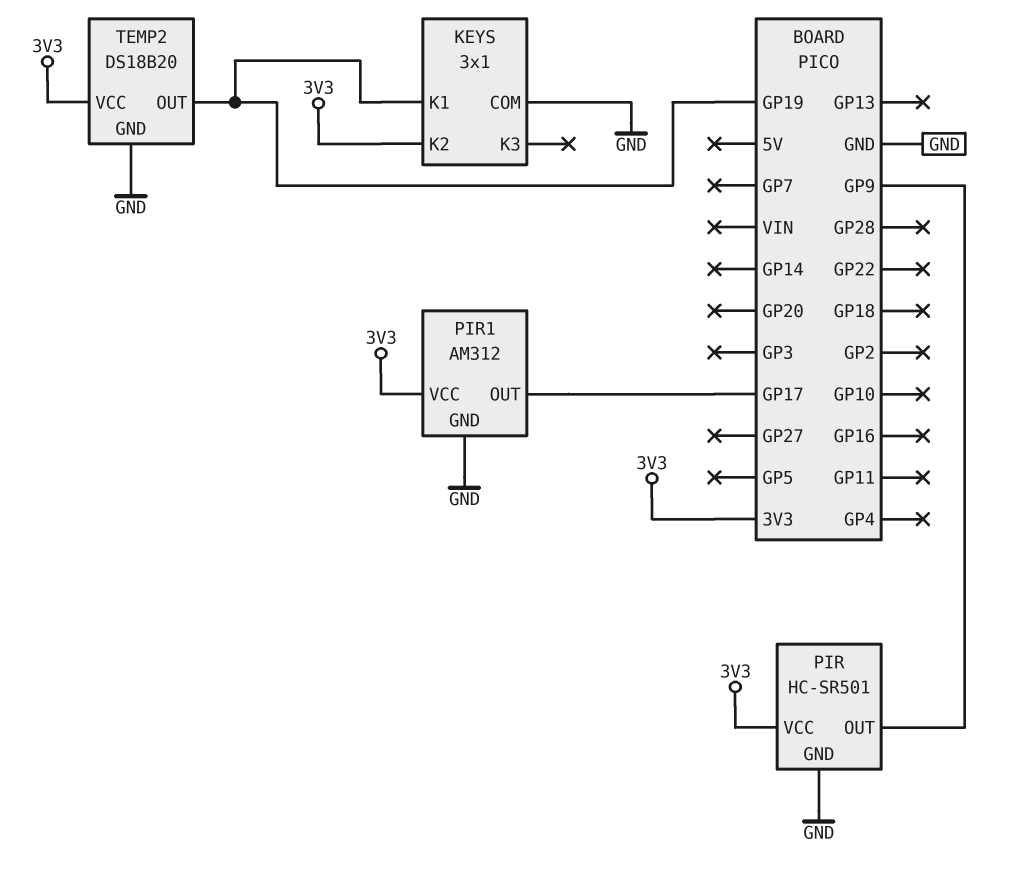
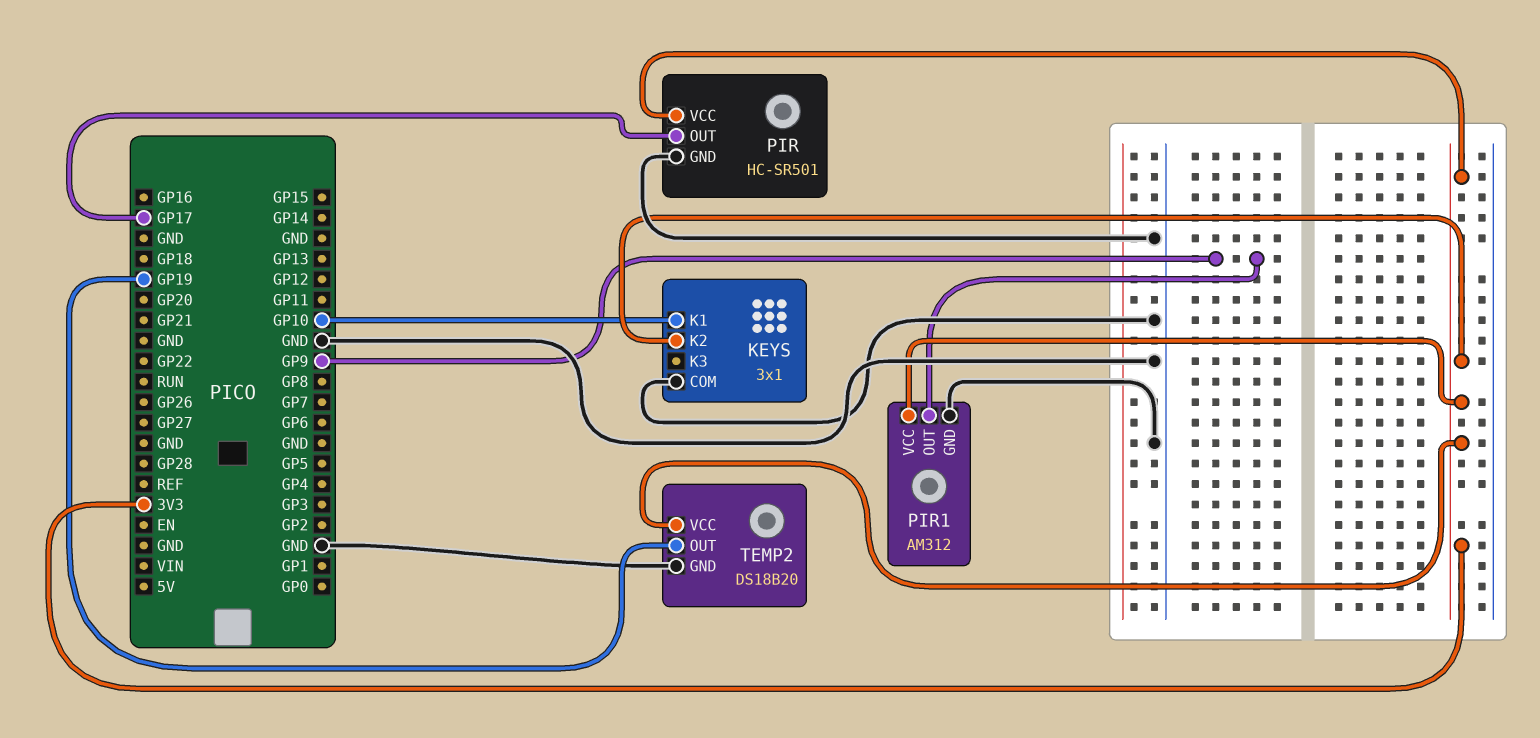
KEYS pin K1: GP19 -> GP10
PIR pin OUT: GP9 -> GP17
PIR1 pin OUT: GP17 -> GP9

